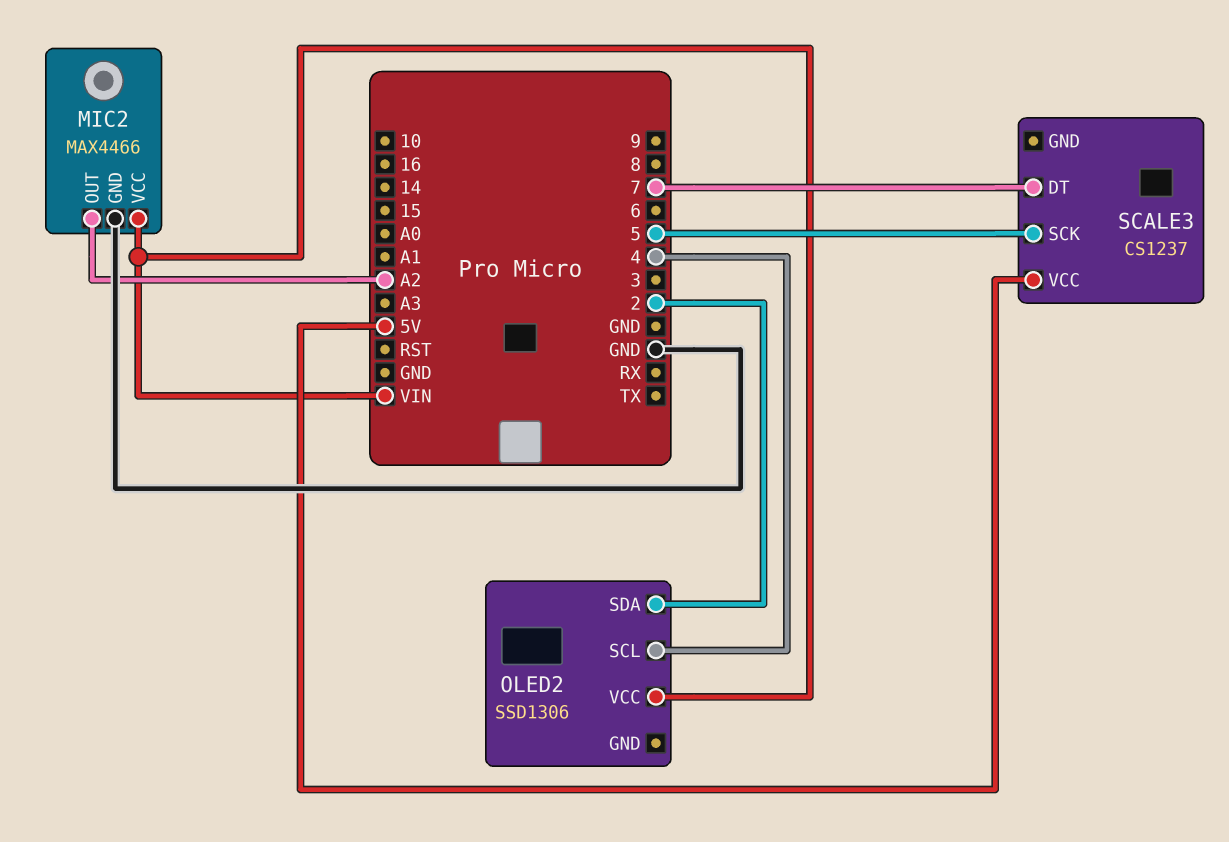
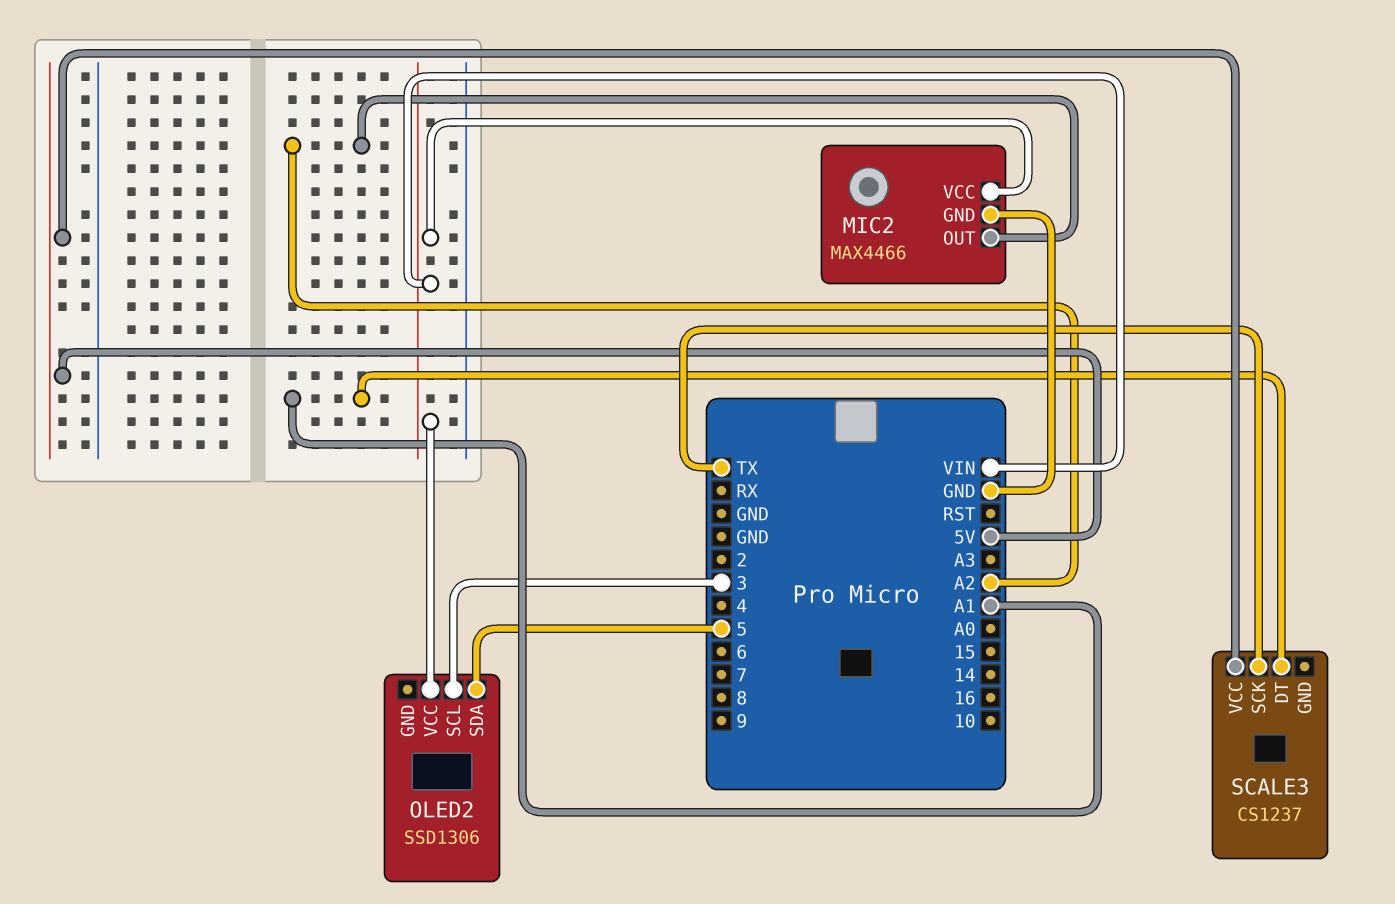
OLED2 pin SCL: 4 -> 3
OLED2 pin SDA: 2 -> 5
SCALE3 pin DT: 7 -> A1
SCALE3 pin SCK: 5 -> TX

